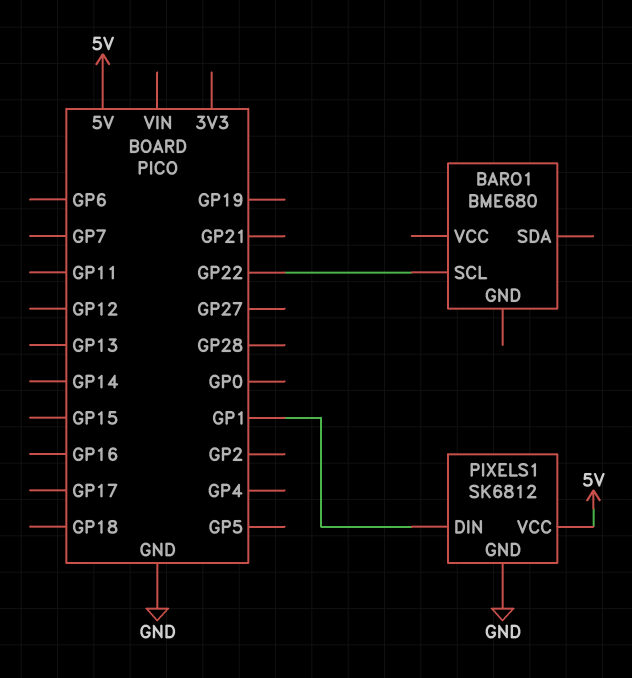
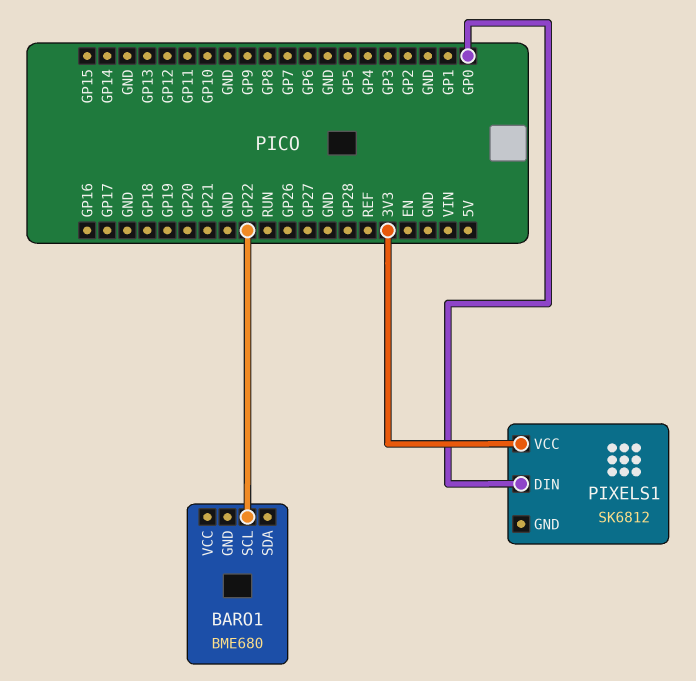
PIXELS1 pin DIN: GP1 -> GP0
PIXELS1 pin GND: GND -> none
PIXELS1 pin VCC: 5V -> 3V3

